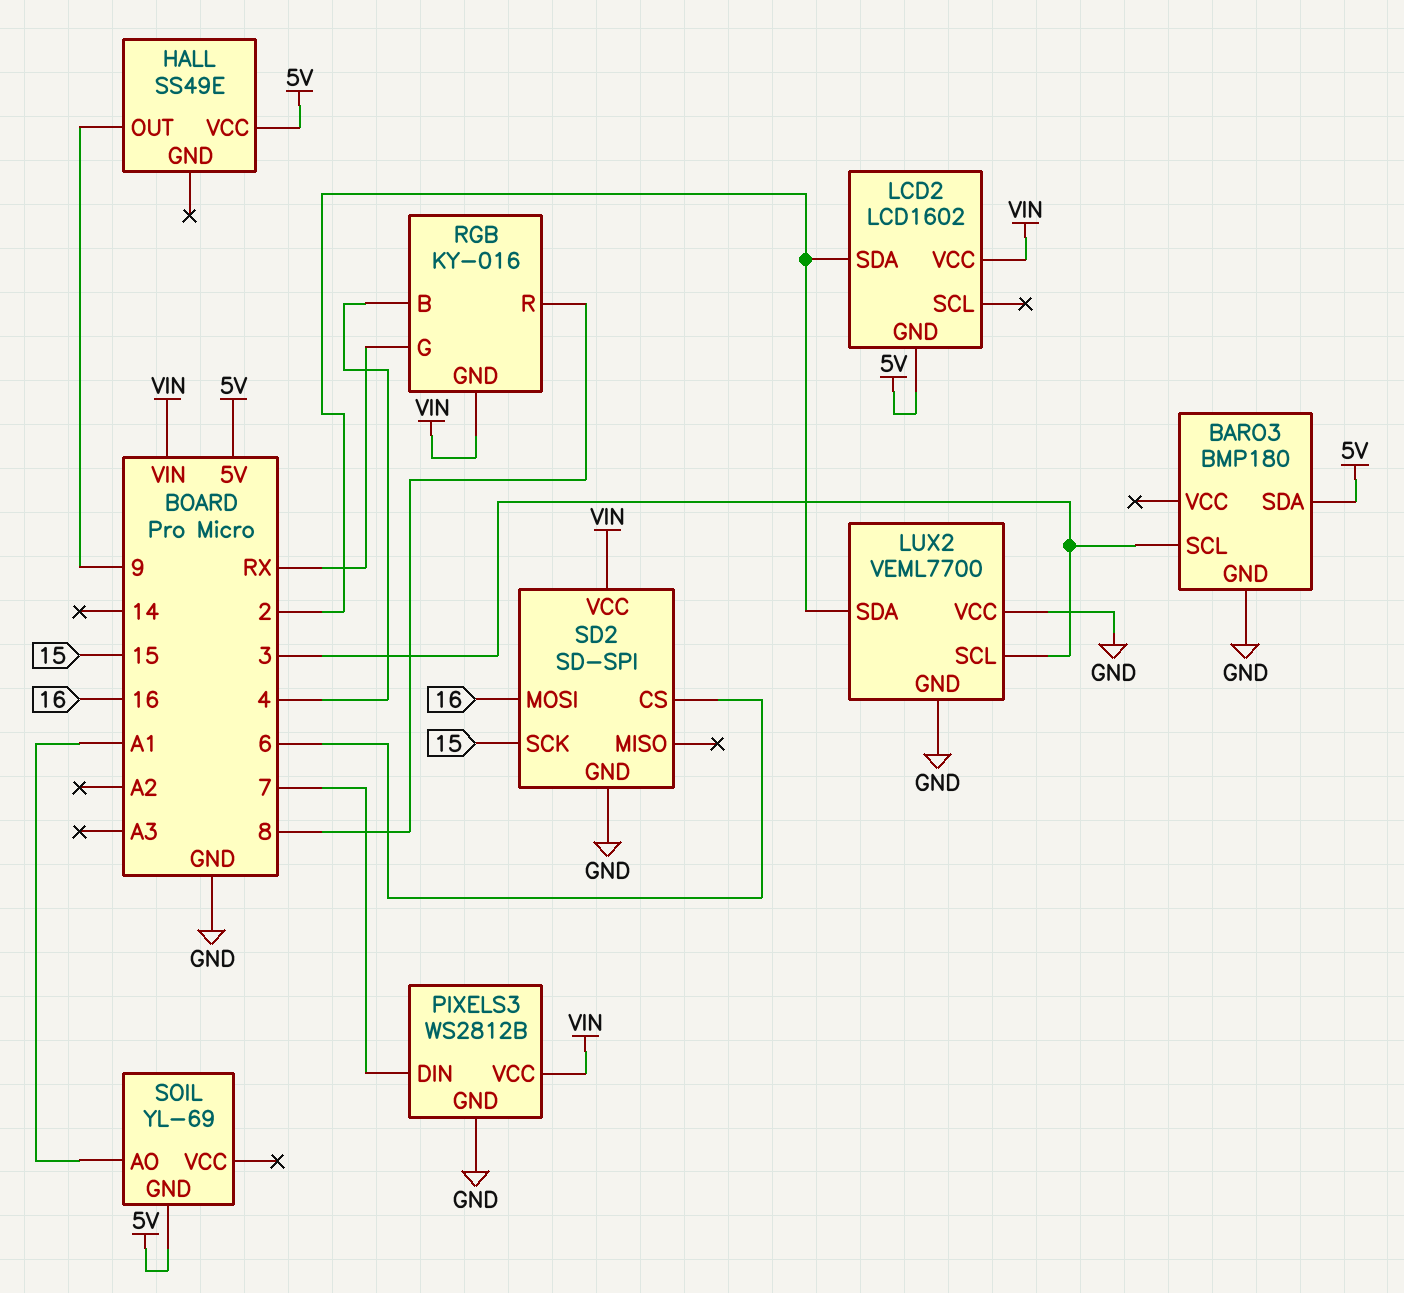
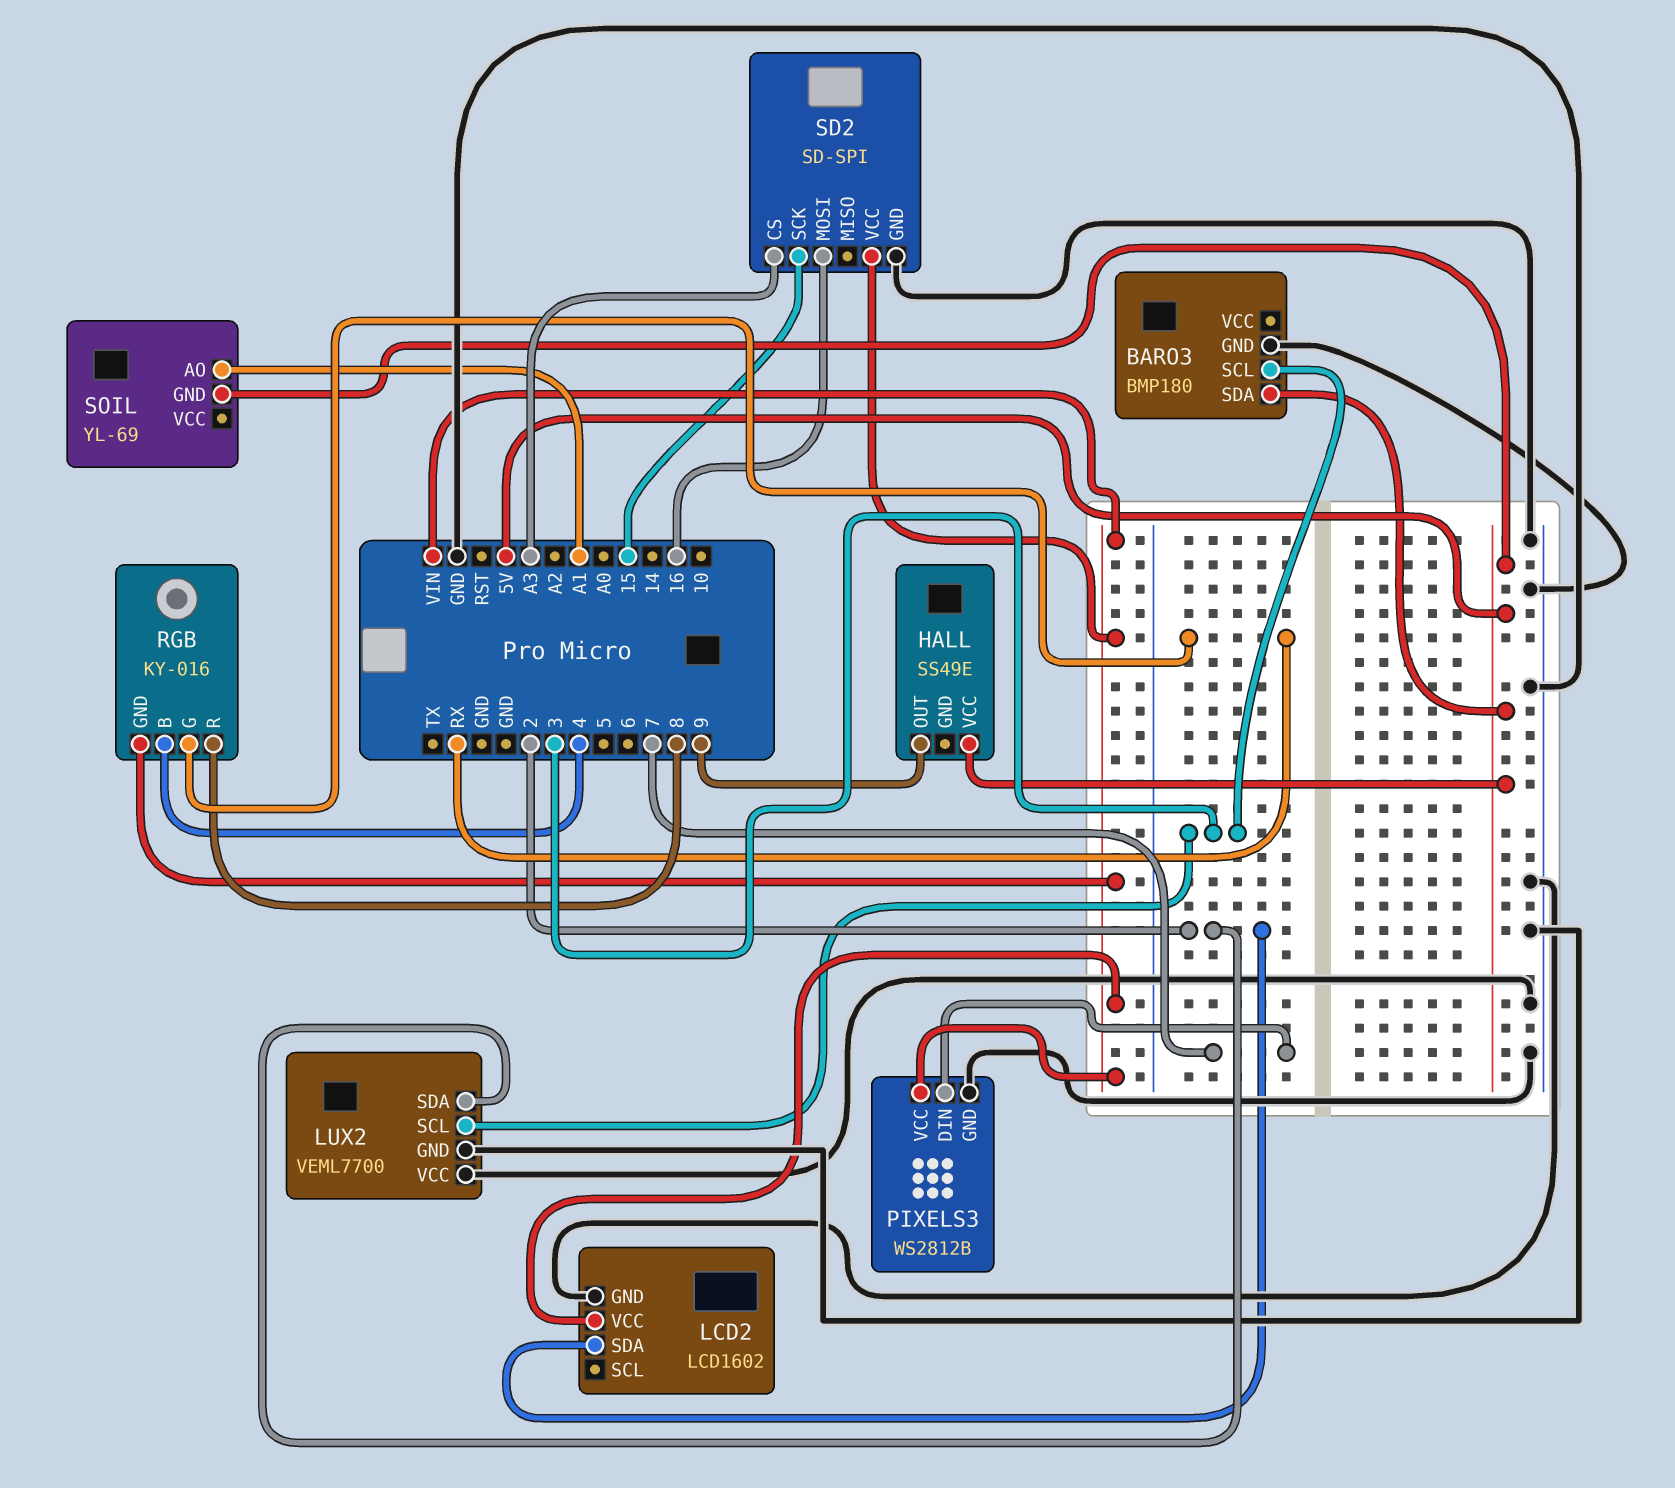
LCD2 pin GND: 5V -> GND
SD2 pin CS: 6 -> A3

